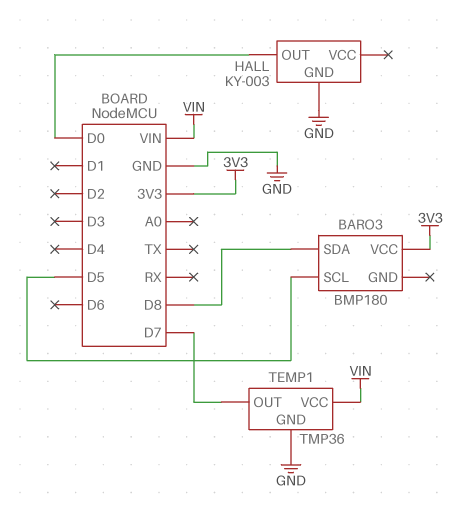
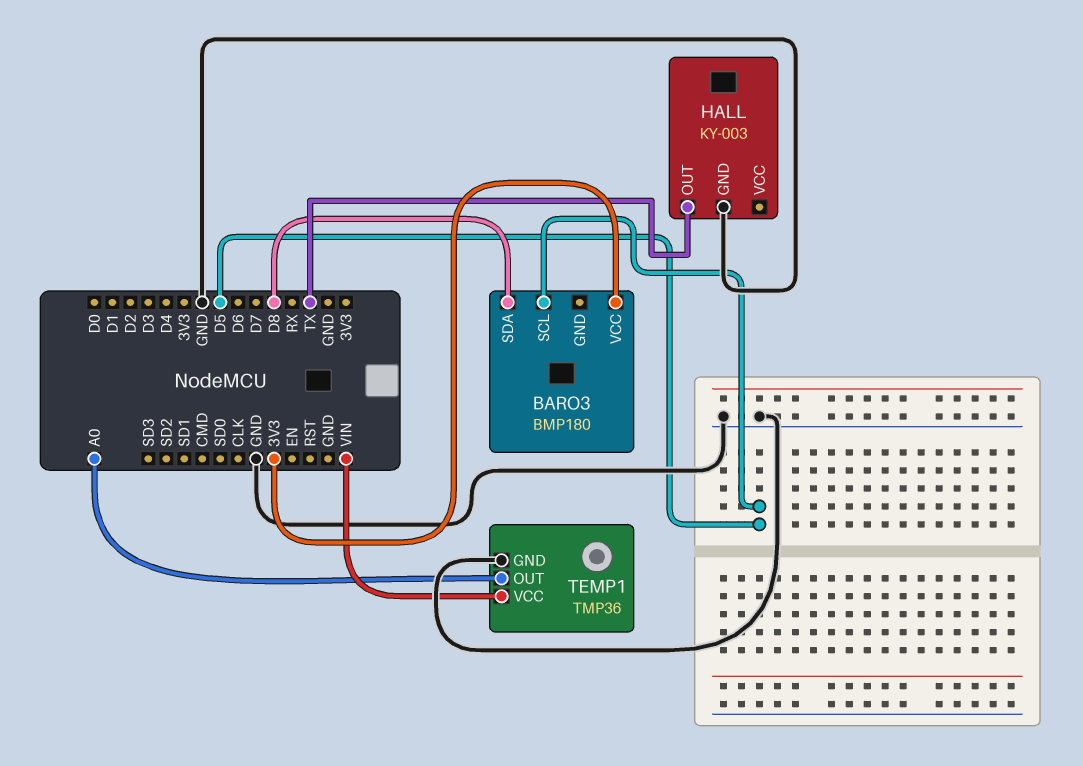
HALL pin OUT: D0 -> TX
TEMP1 pin OUT: D7 -> A0

